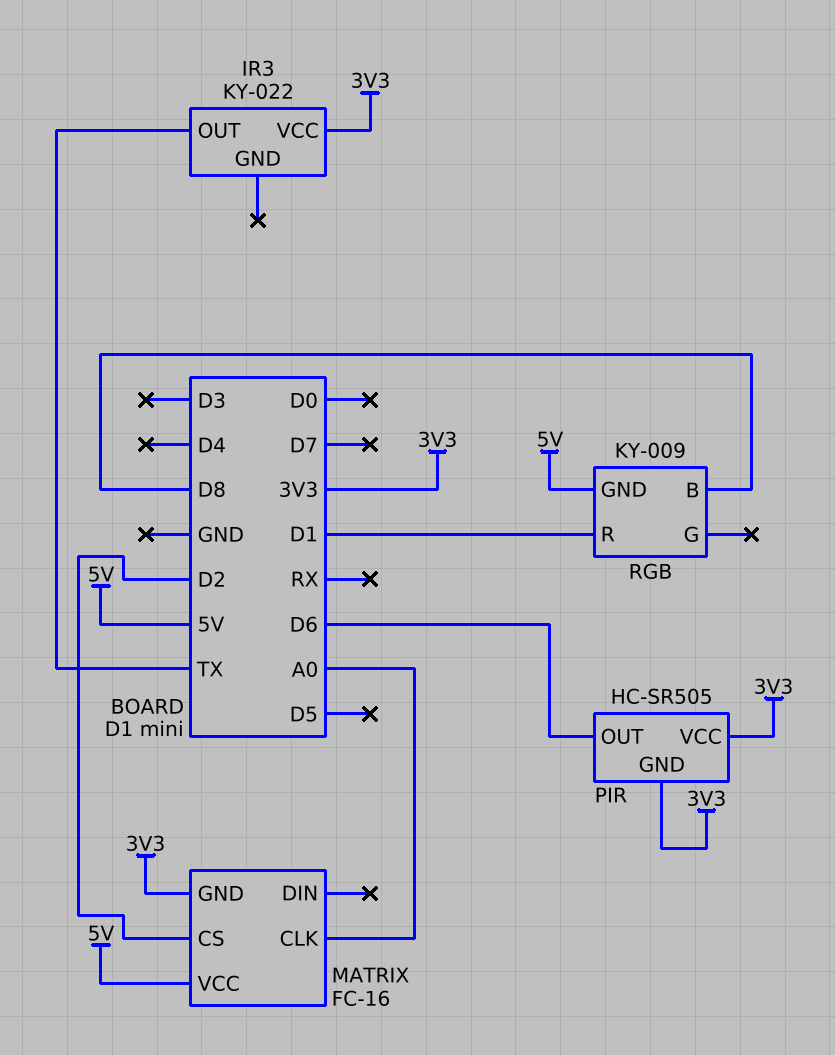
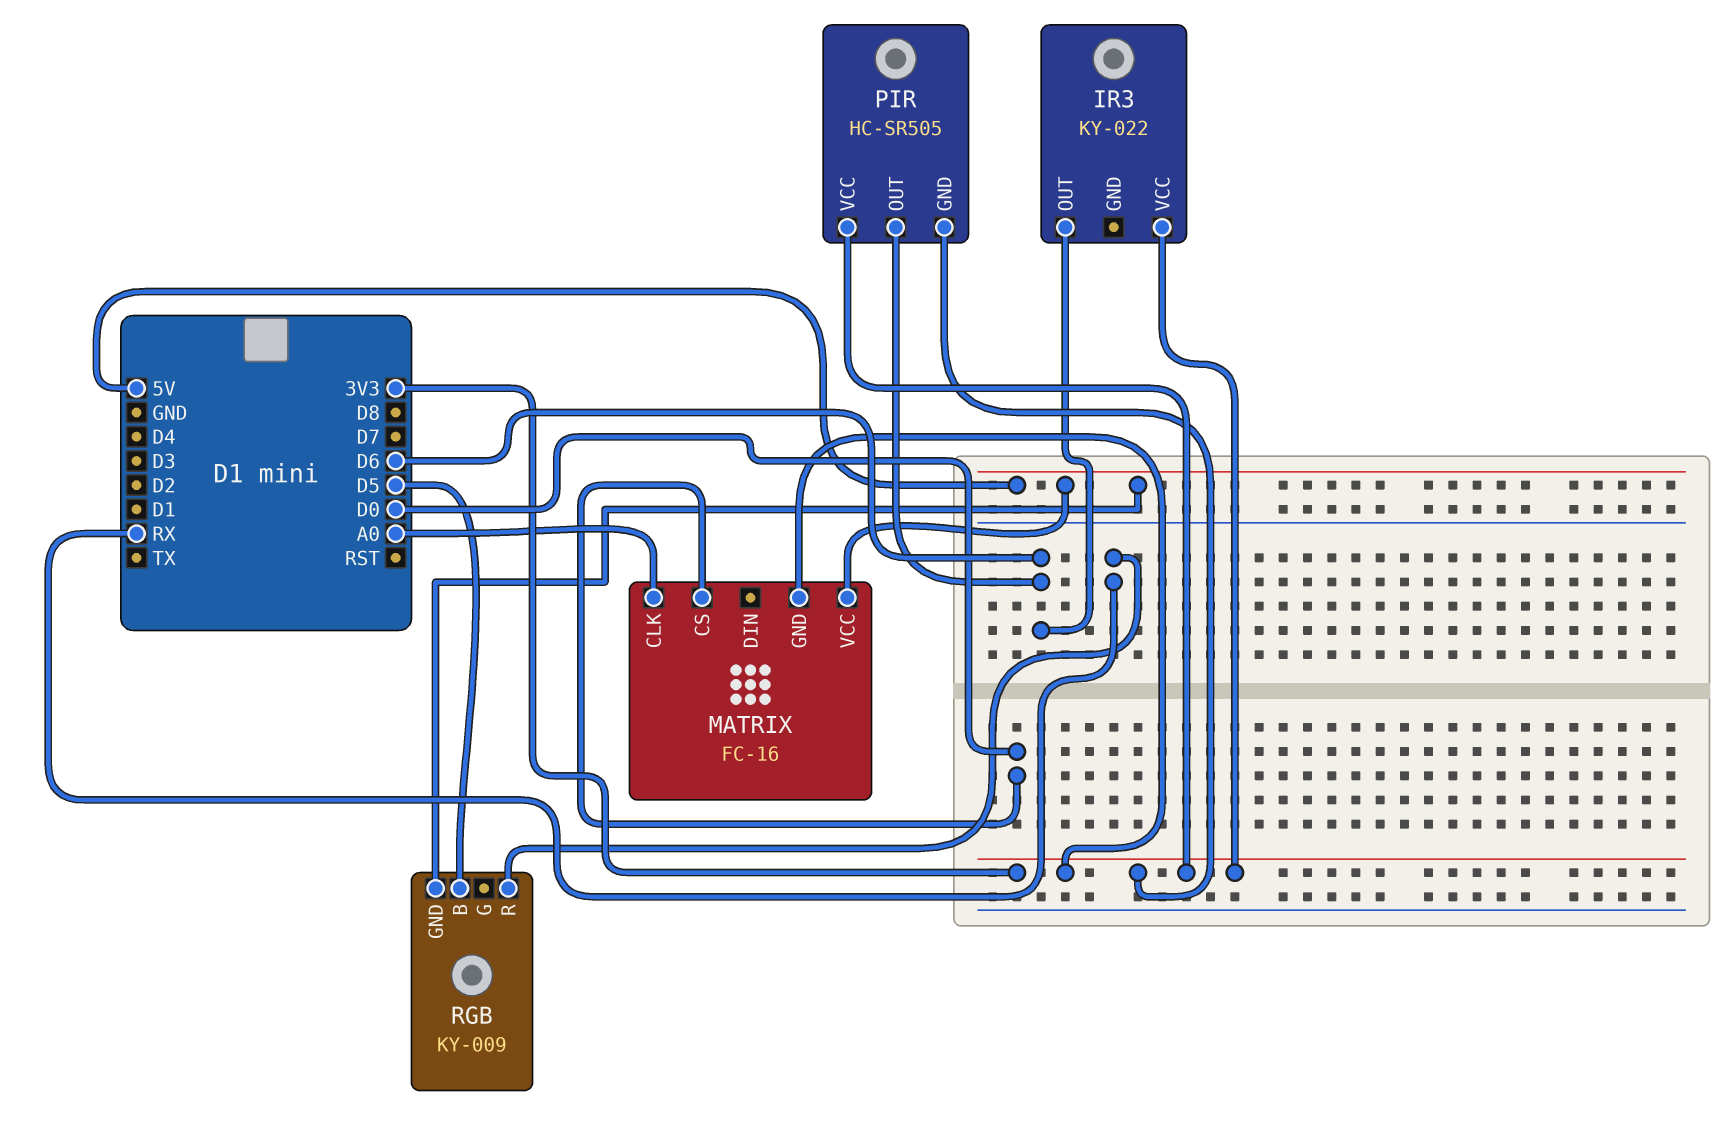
IR3 pin OUT: TX -> D6
MATRIX pin CS: D2 -> D0
RGB pin B: D8 -> D5
RGB pin R: D1 -> RX

